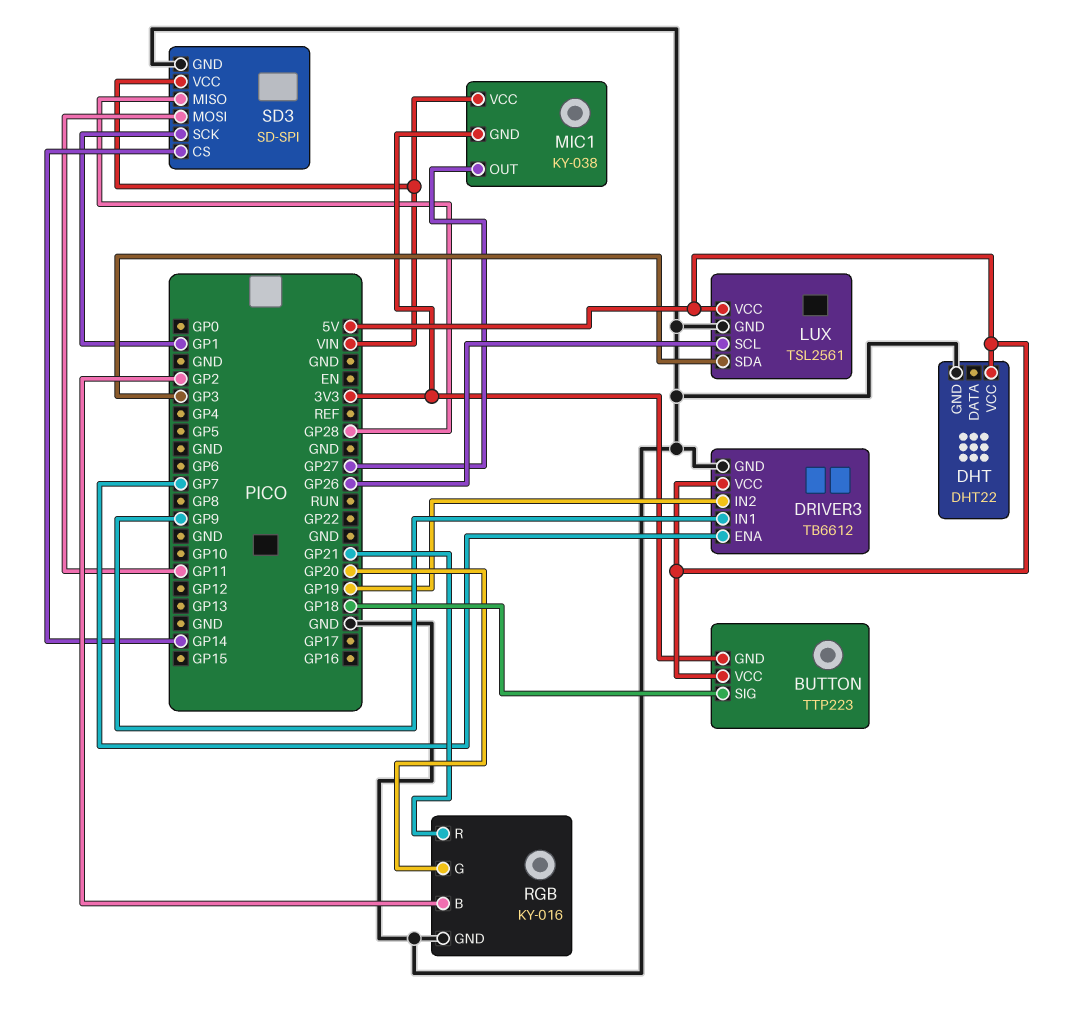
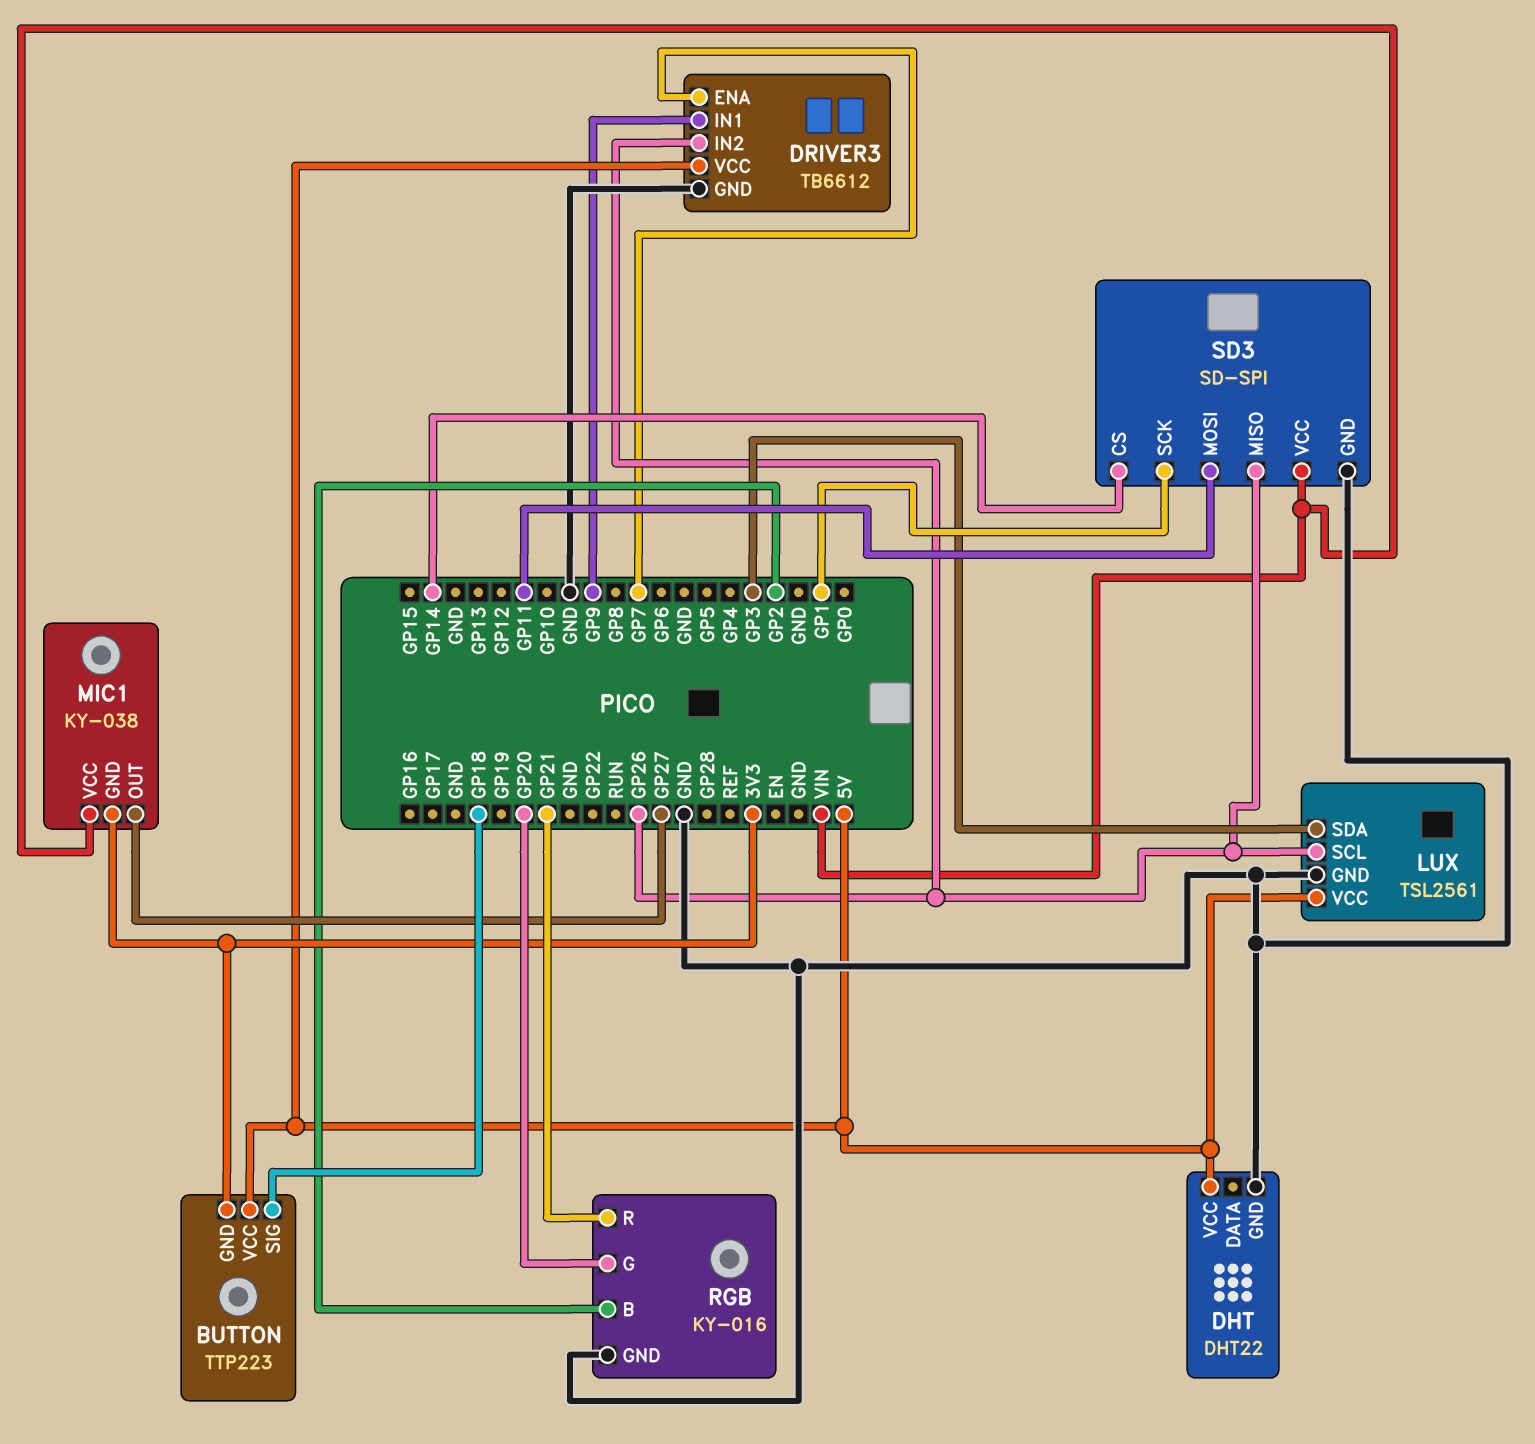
DRIVER3 pin IN2: GP19 -> GP26
SD3 pin MISO: GP28 -> GP26

